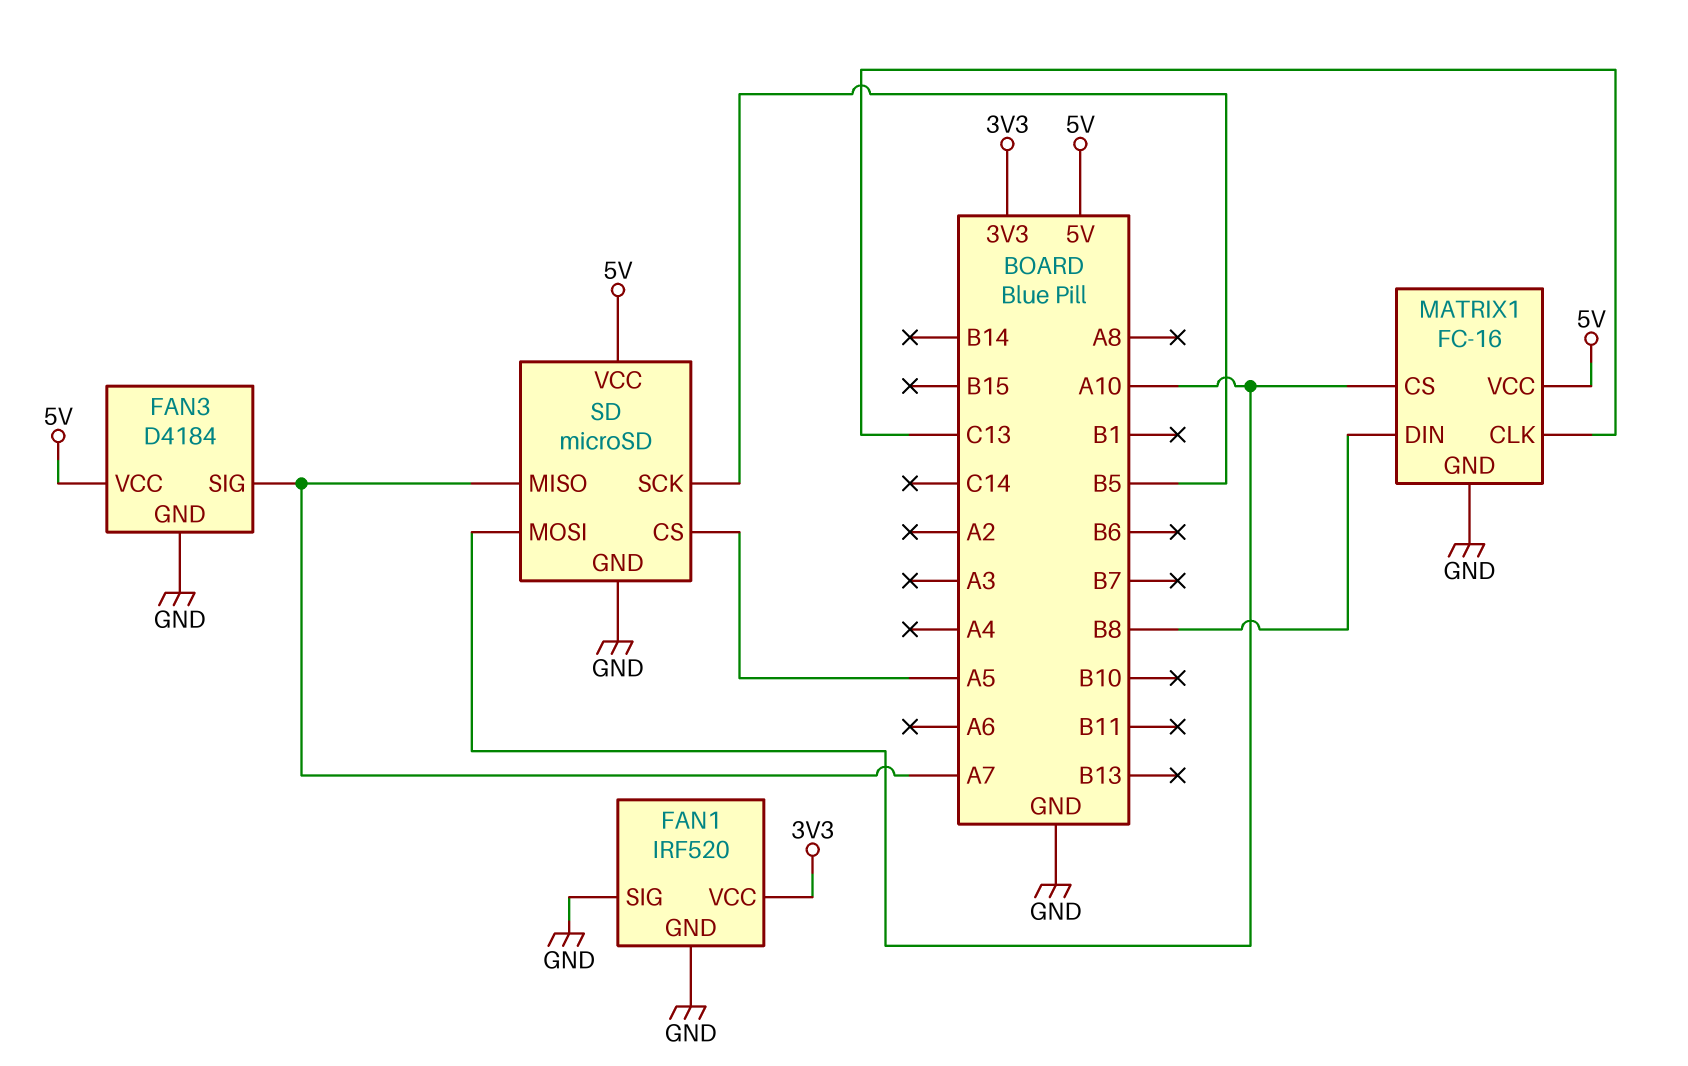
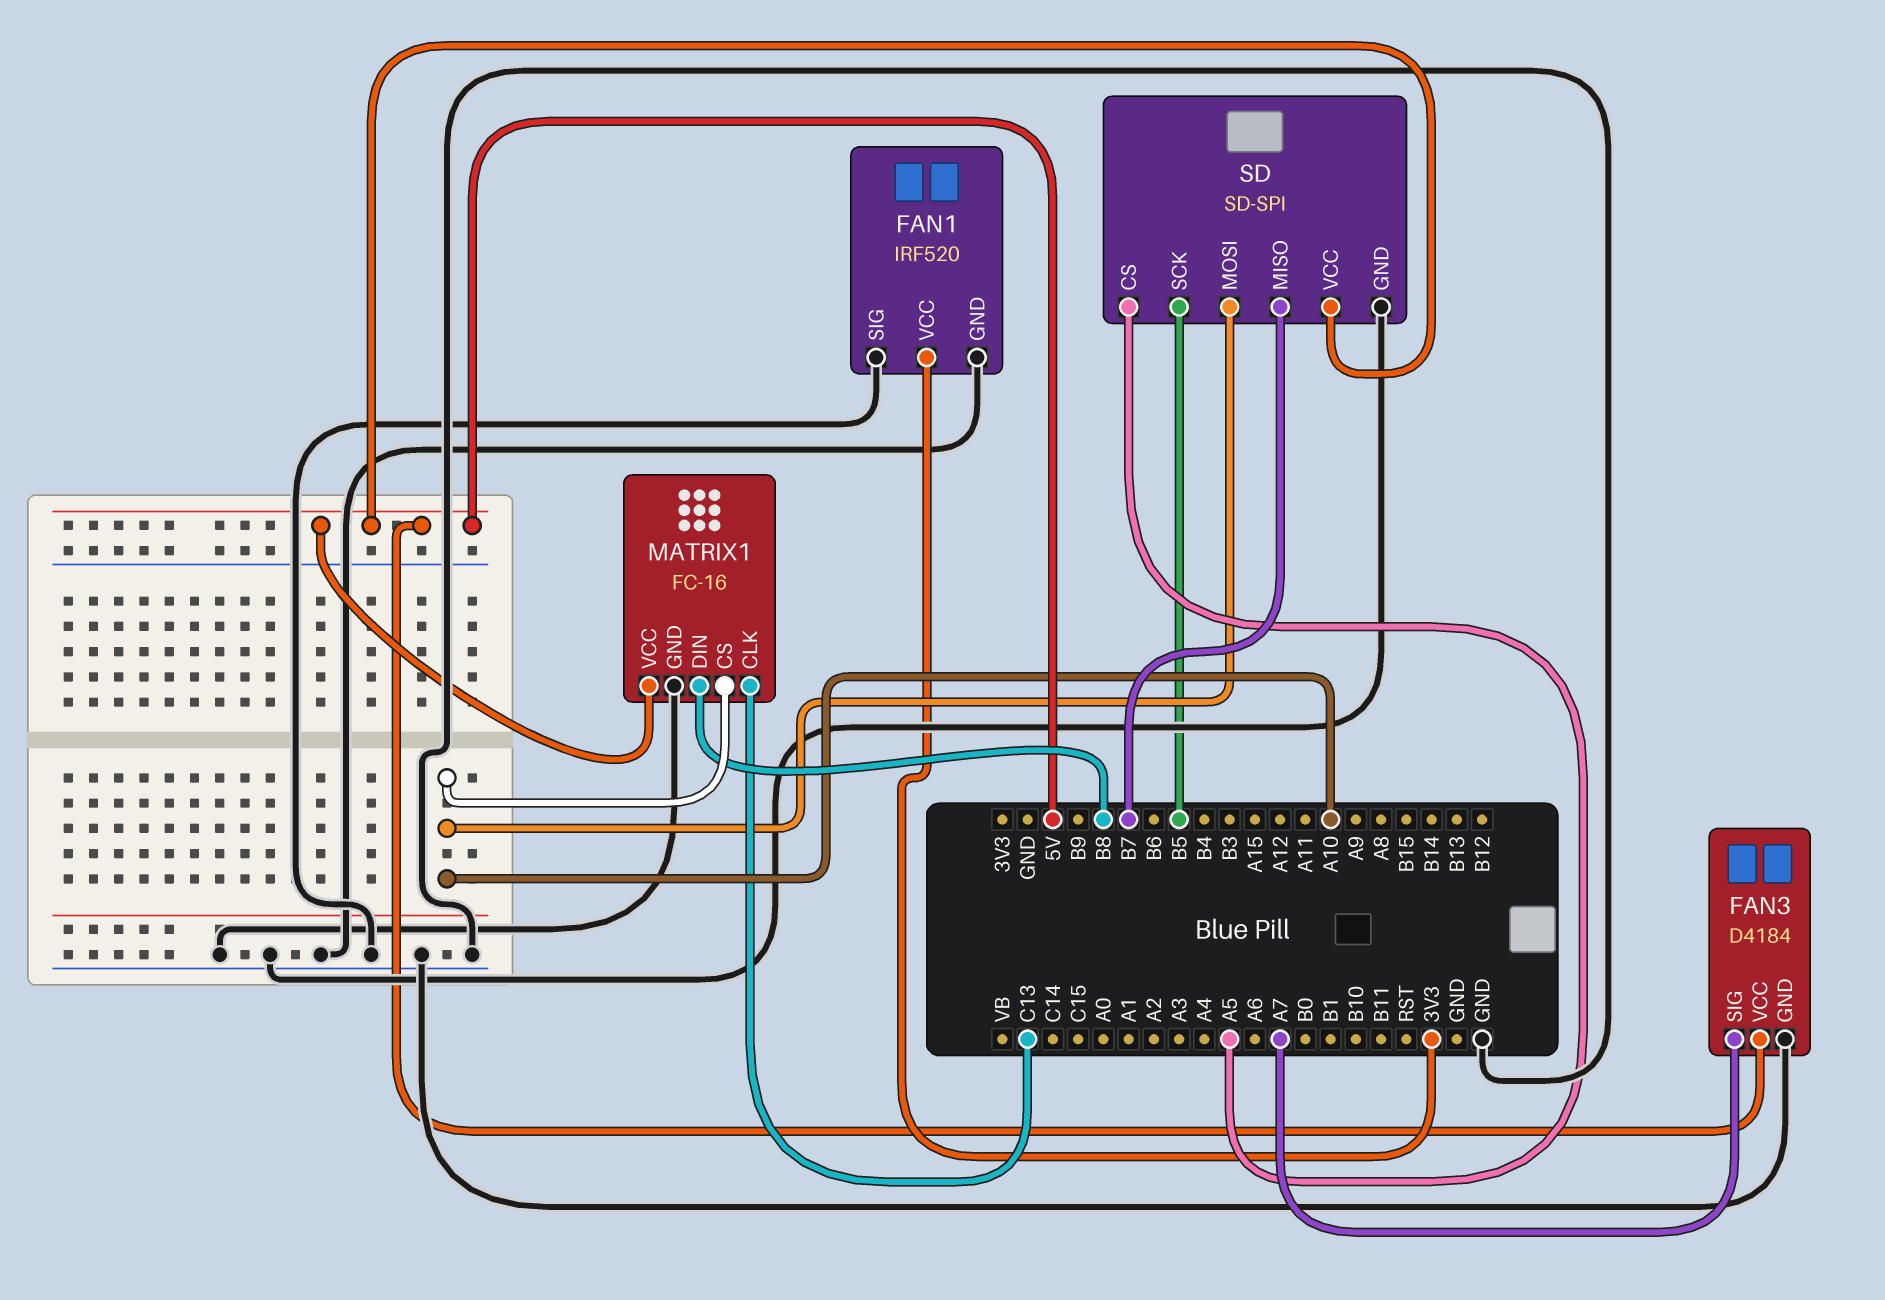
SD: microSD -> SD-SPI
SD pin MISO: A7 -> B7

